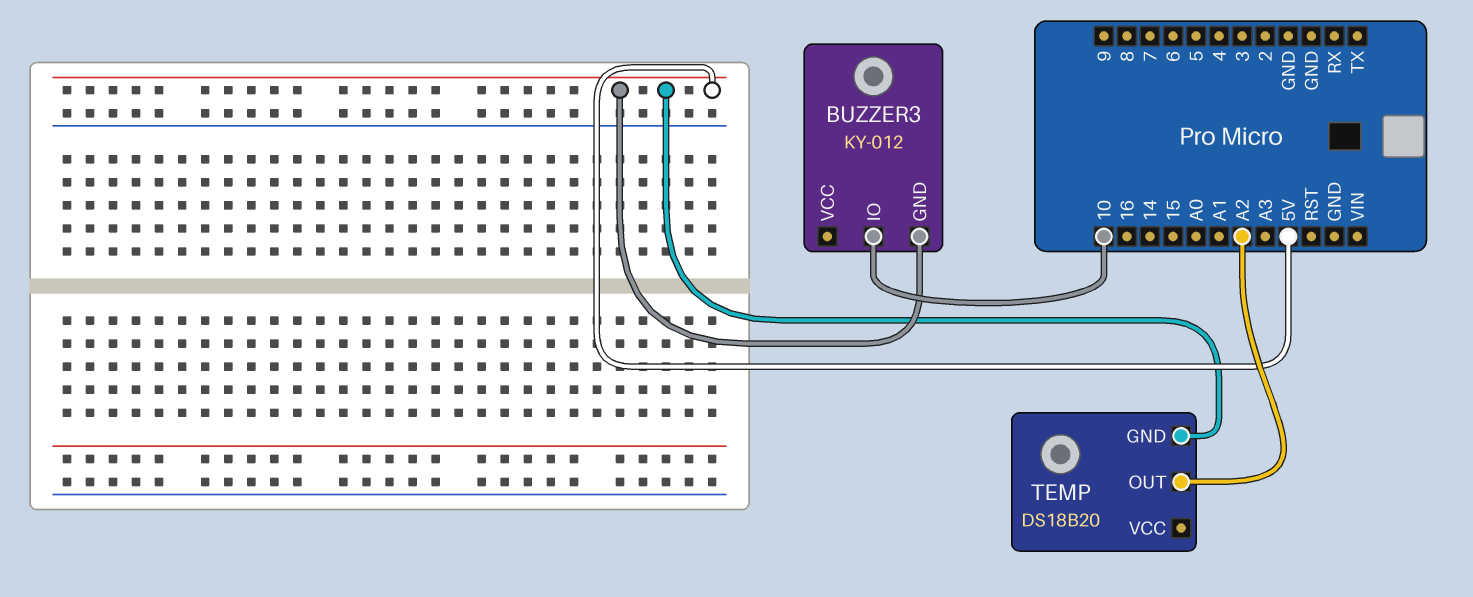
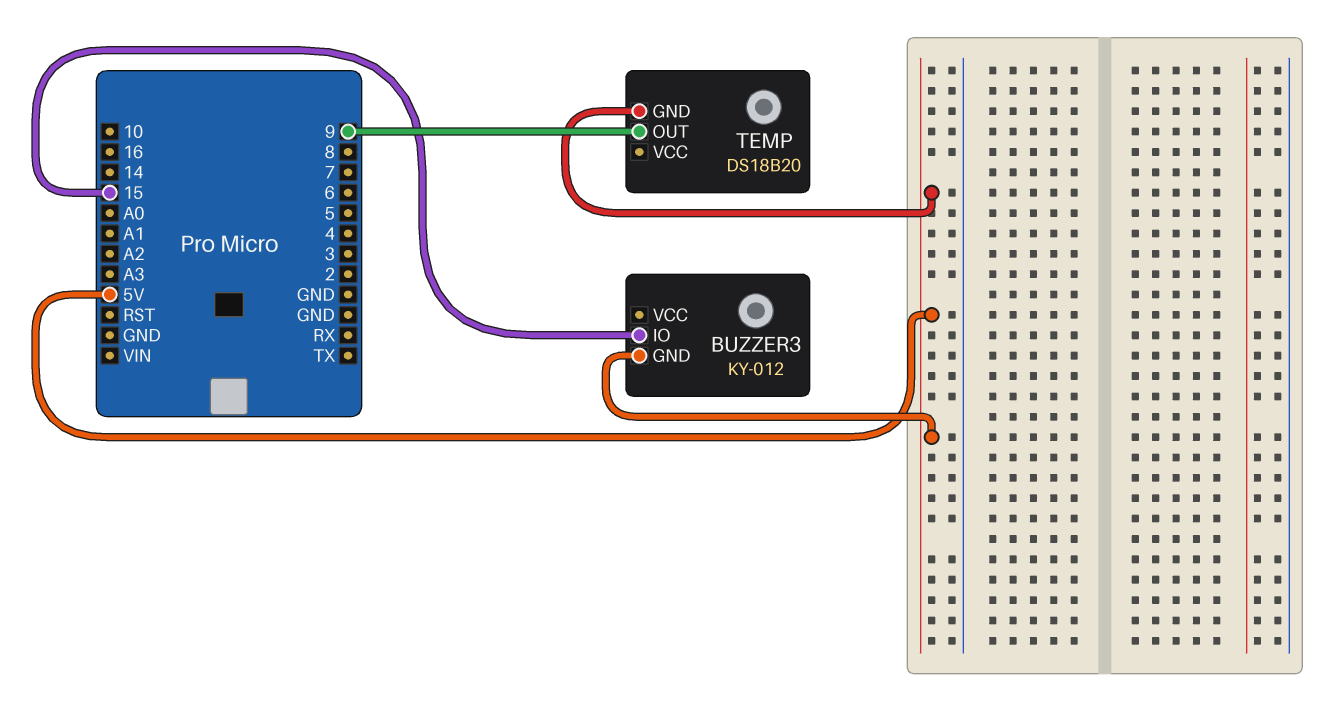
BUZZER3 pin IO: 10 -> 15
TEMP pin OUT: A2 -> 9

